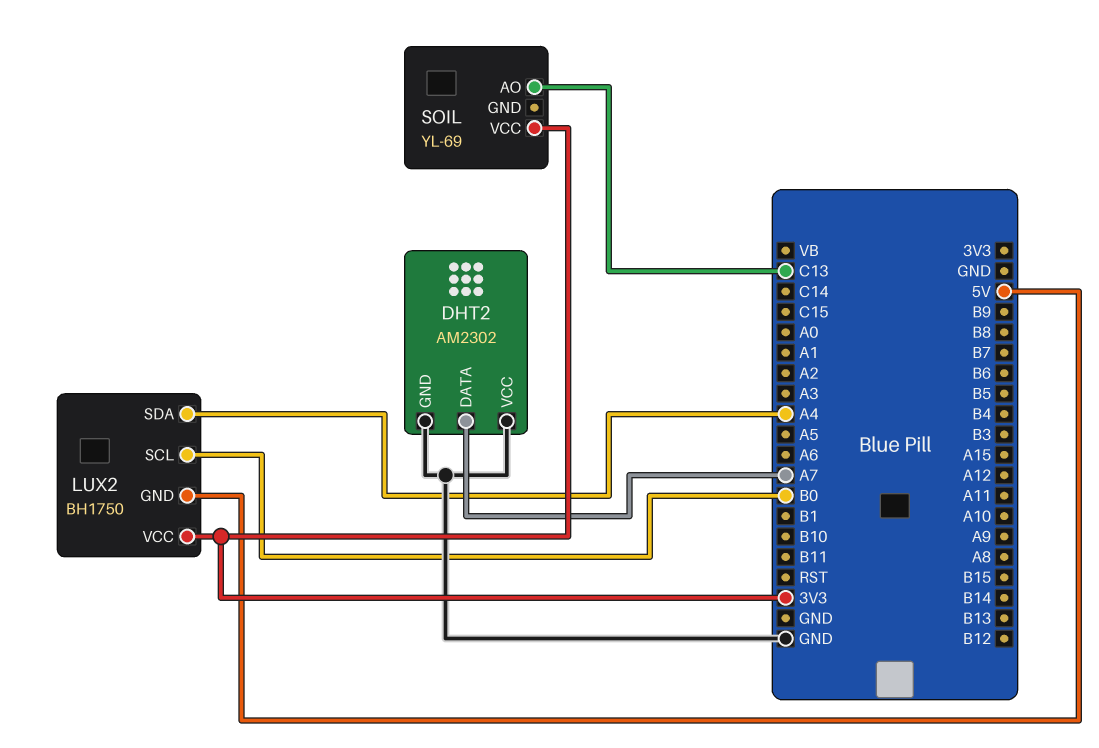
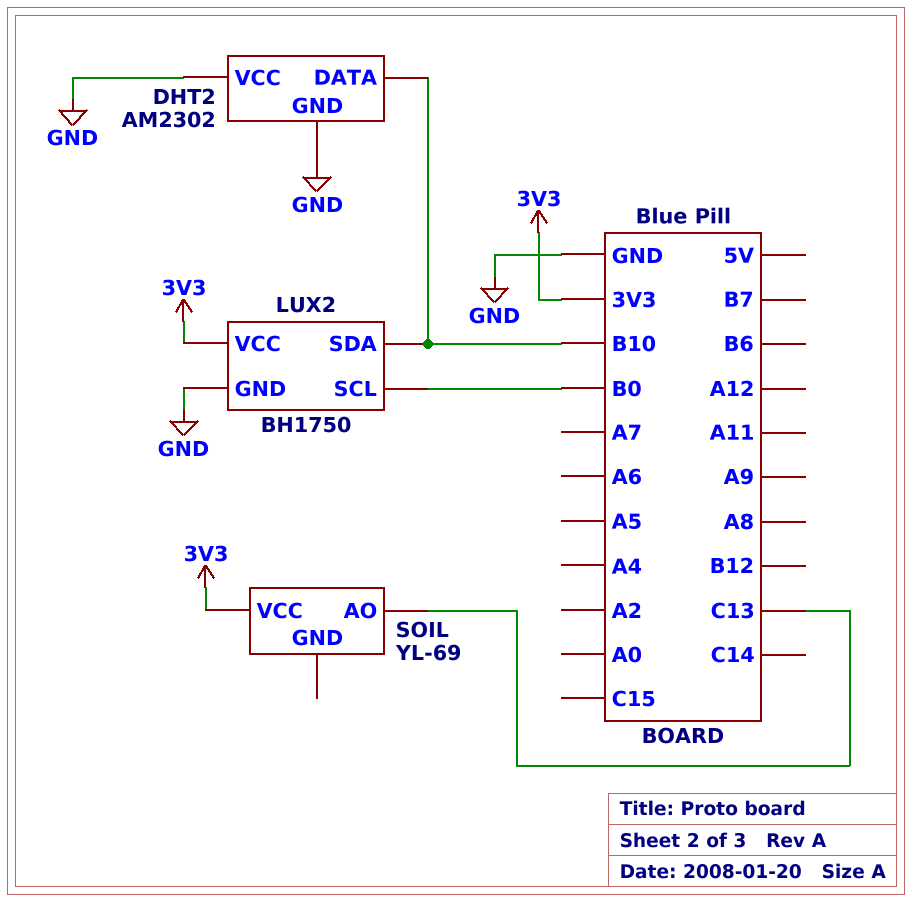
DHT2 pin DATA: A7 -> B10
LUX2 pin GND: 5V -> GND
LUX2 pin SDA: A4 -> B10

